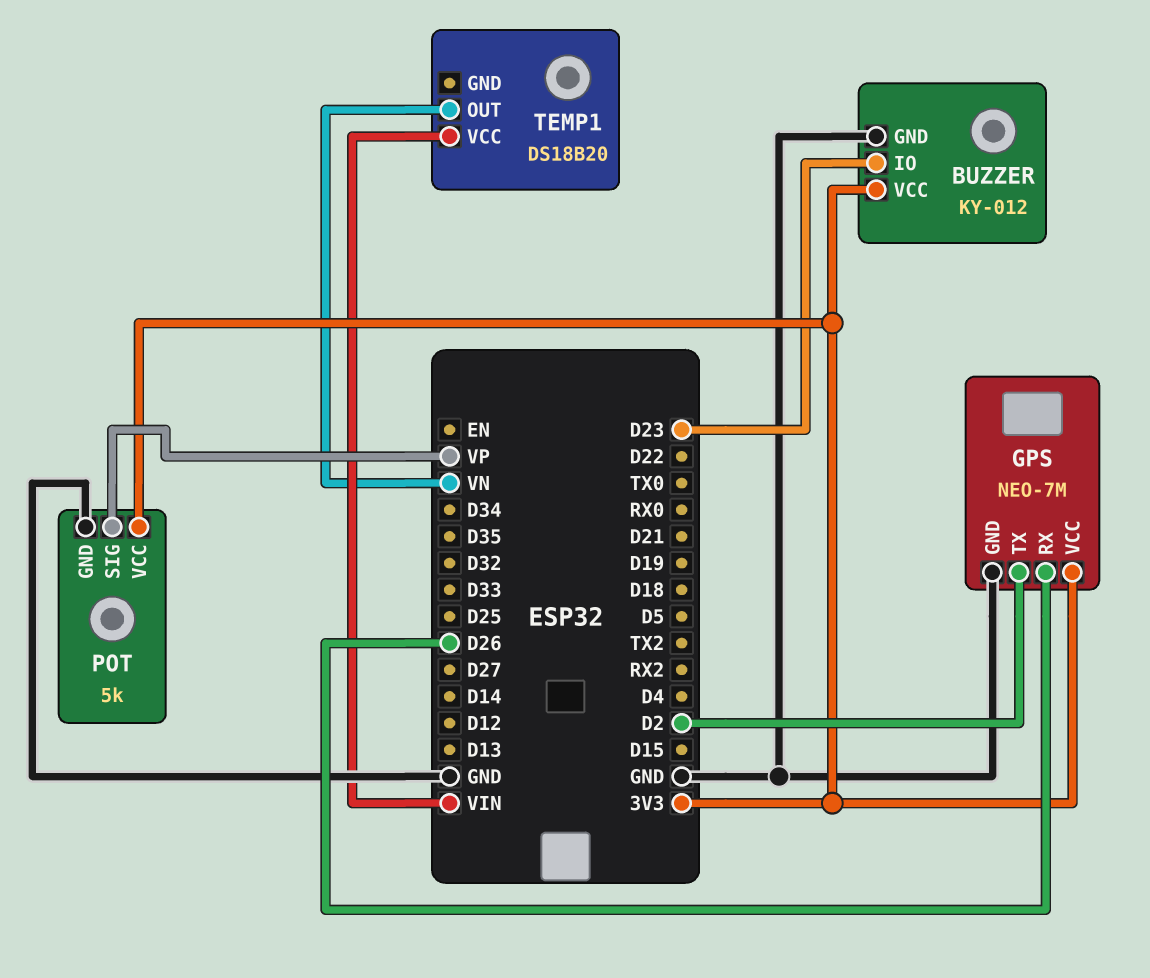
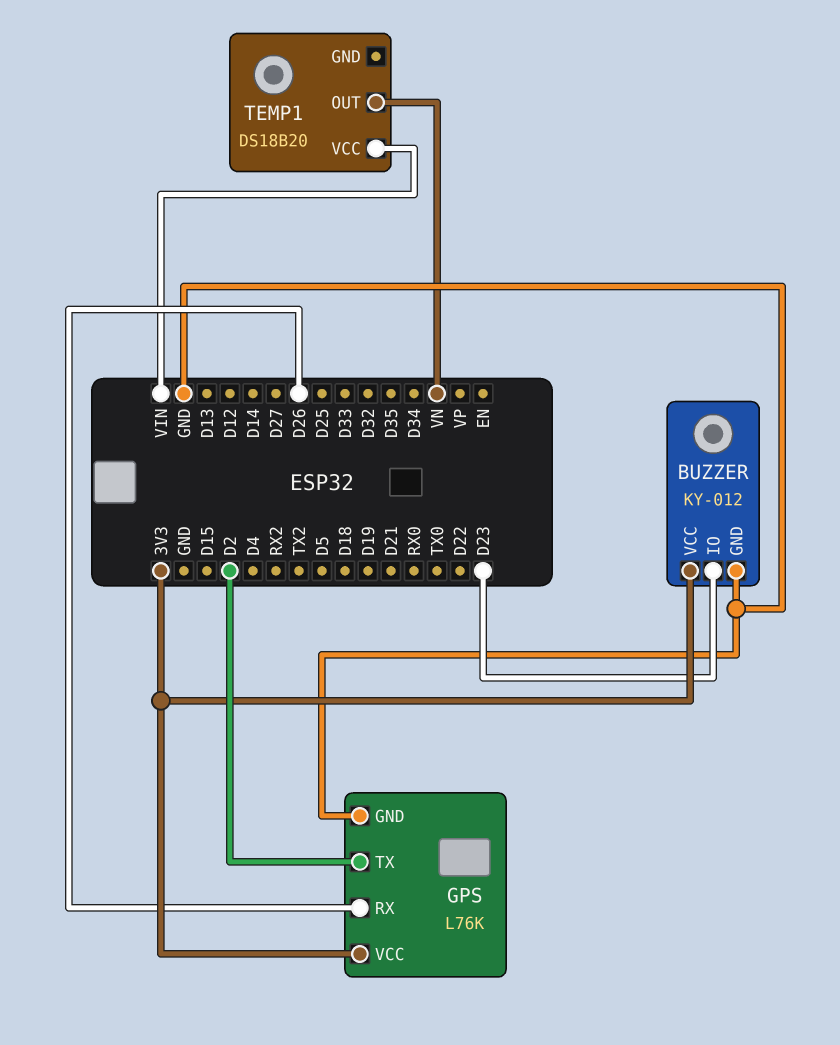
GPS: NEO-7M -> L76K
POT: 5k -> none
POT pin GND: GND -> none
POT pin SIG: VP -> none
POT pin VCC: 3V3 -> none

